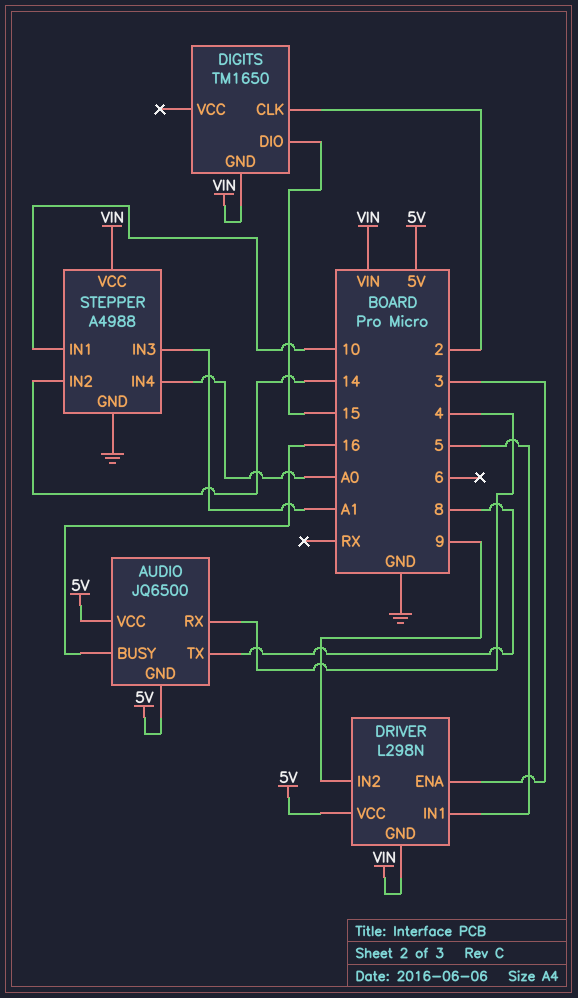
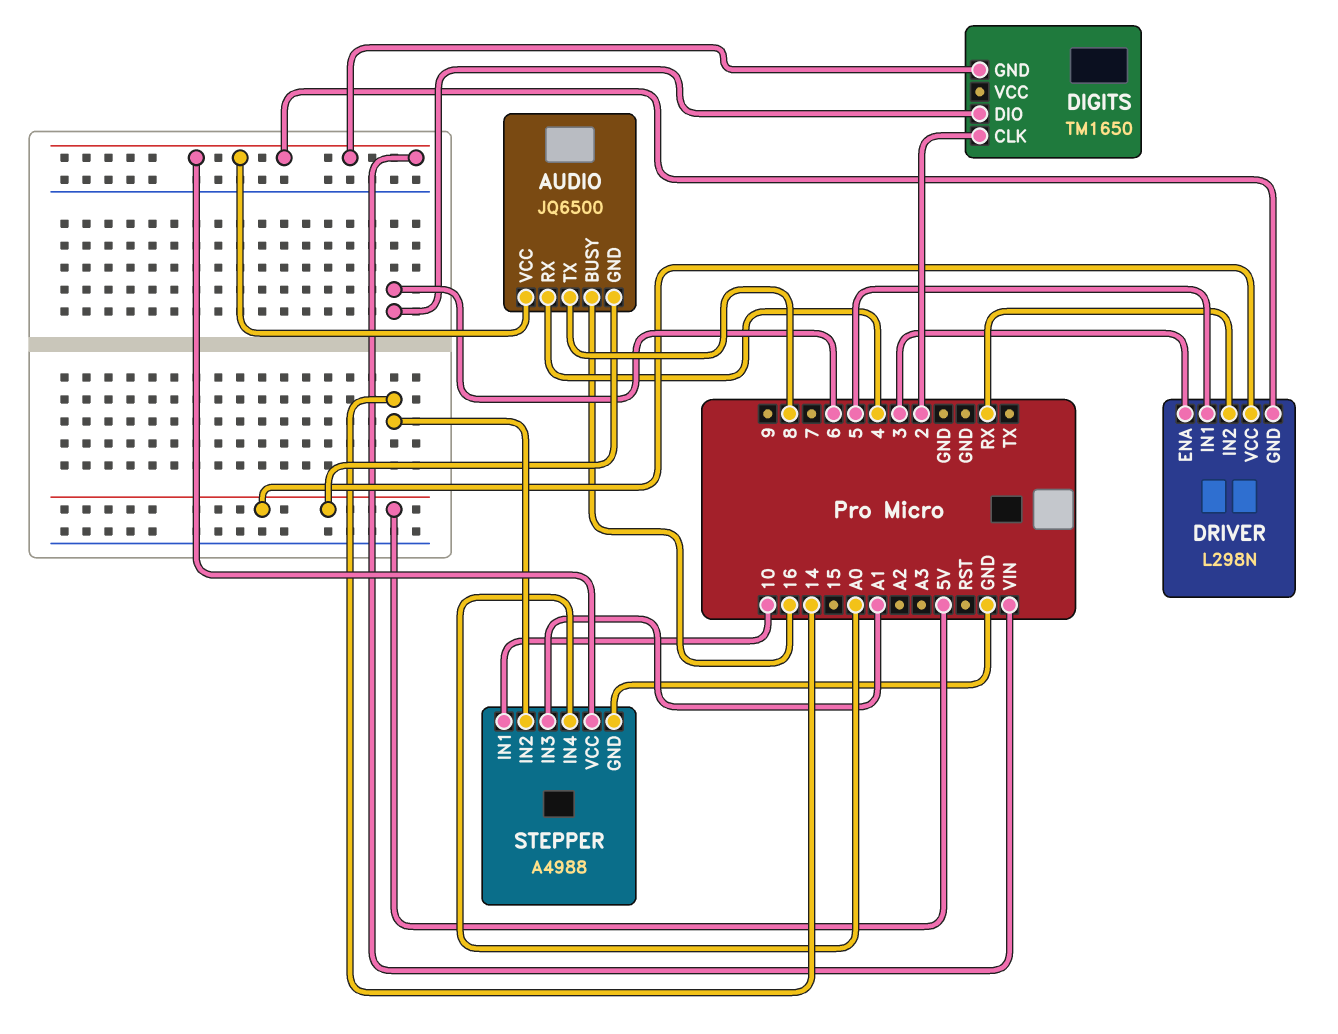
AUDIO pin VCC: 5V -> VIN
DIGITS pin DIO: 15 -> 6
DRIVER pin IN2: 9 -> RX

